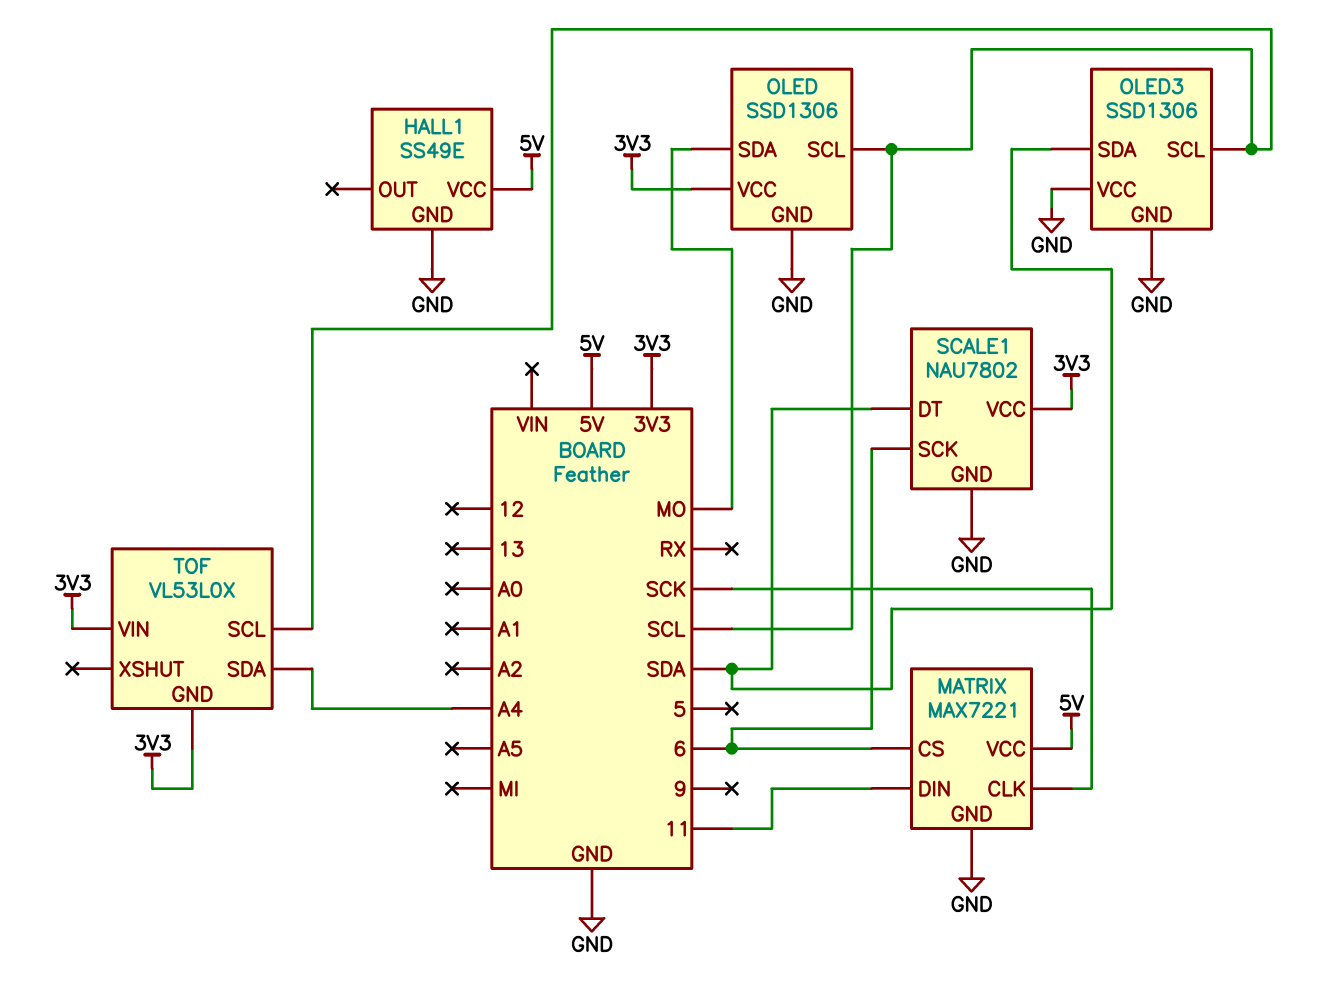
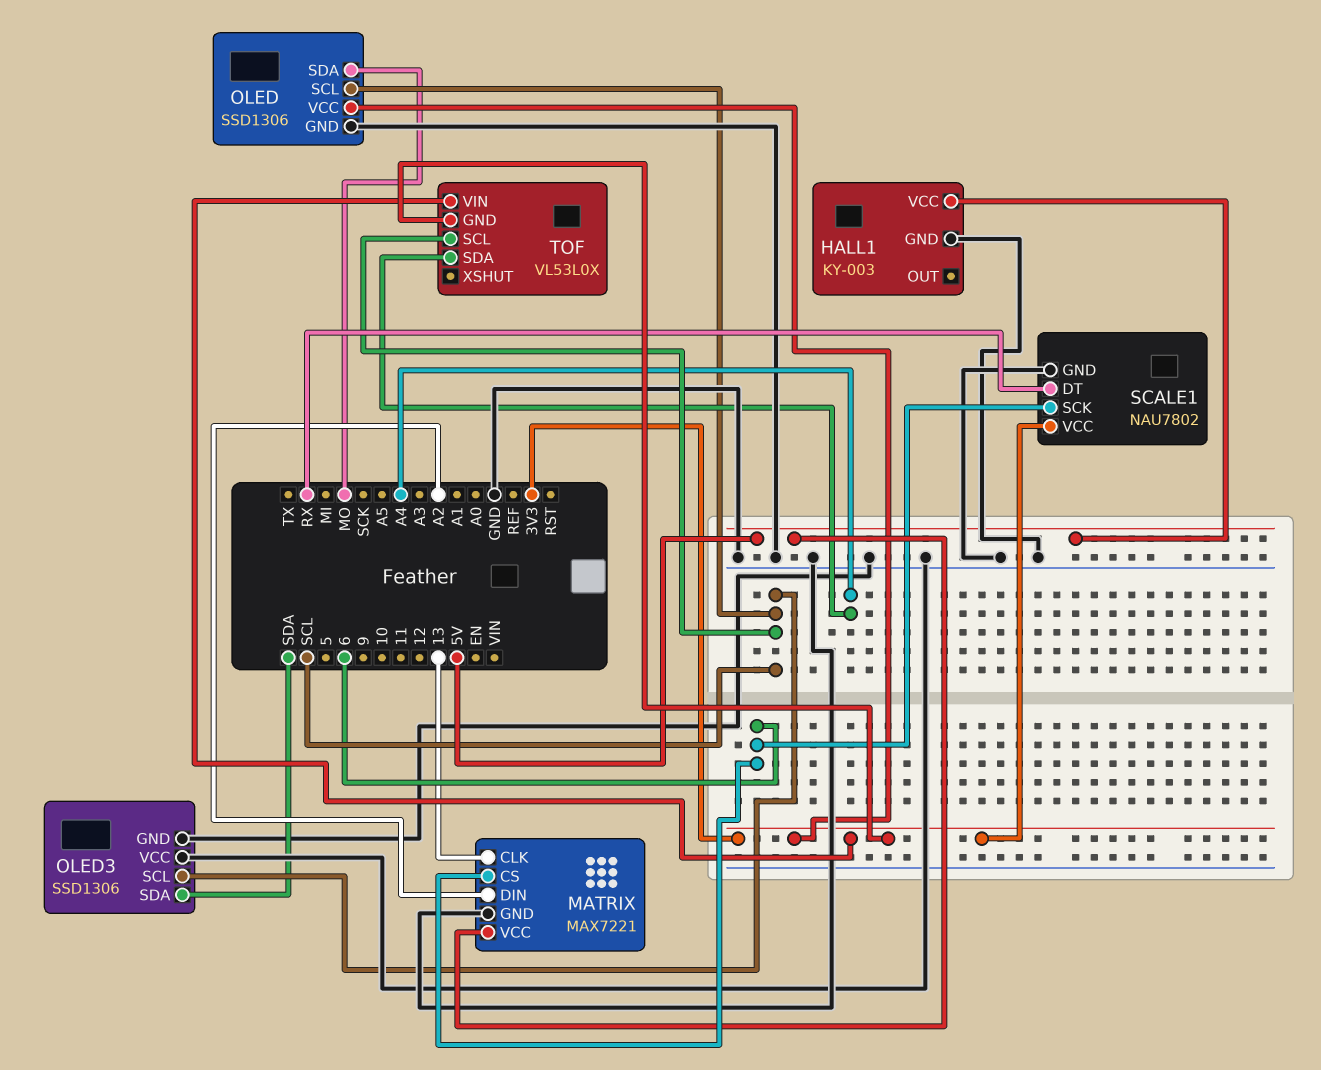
HALL1: SS49E -> KY-003
MATRIX pin CLK: SCK -> 13
MATRIX pin DIN: 11 -> A2
SCALE1 pin DT: SDA -> RX

